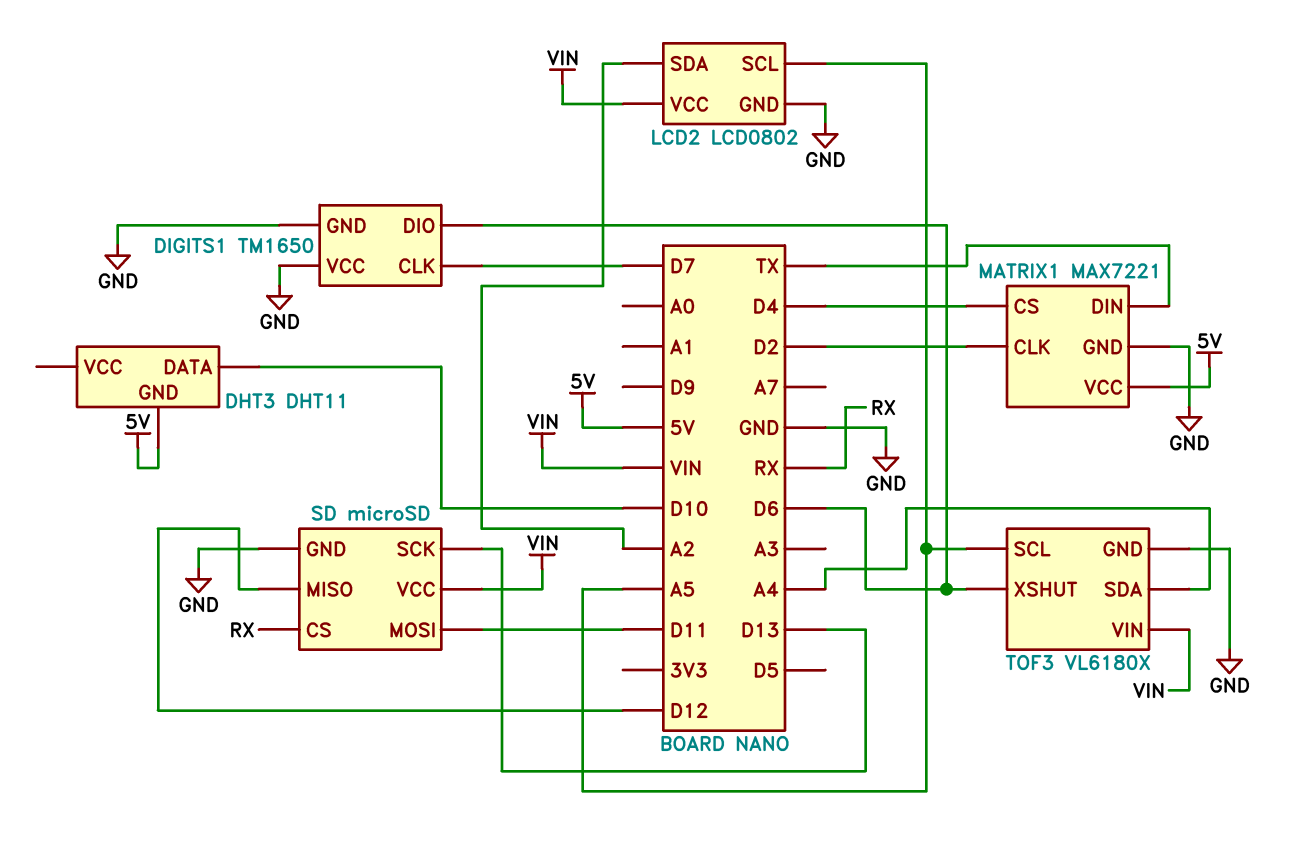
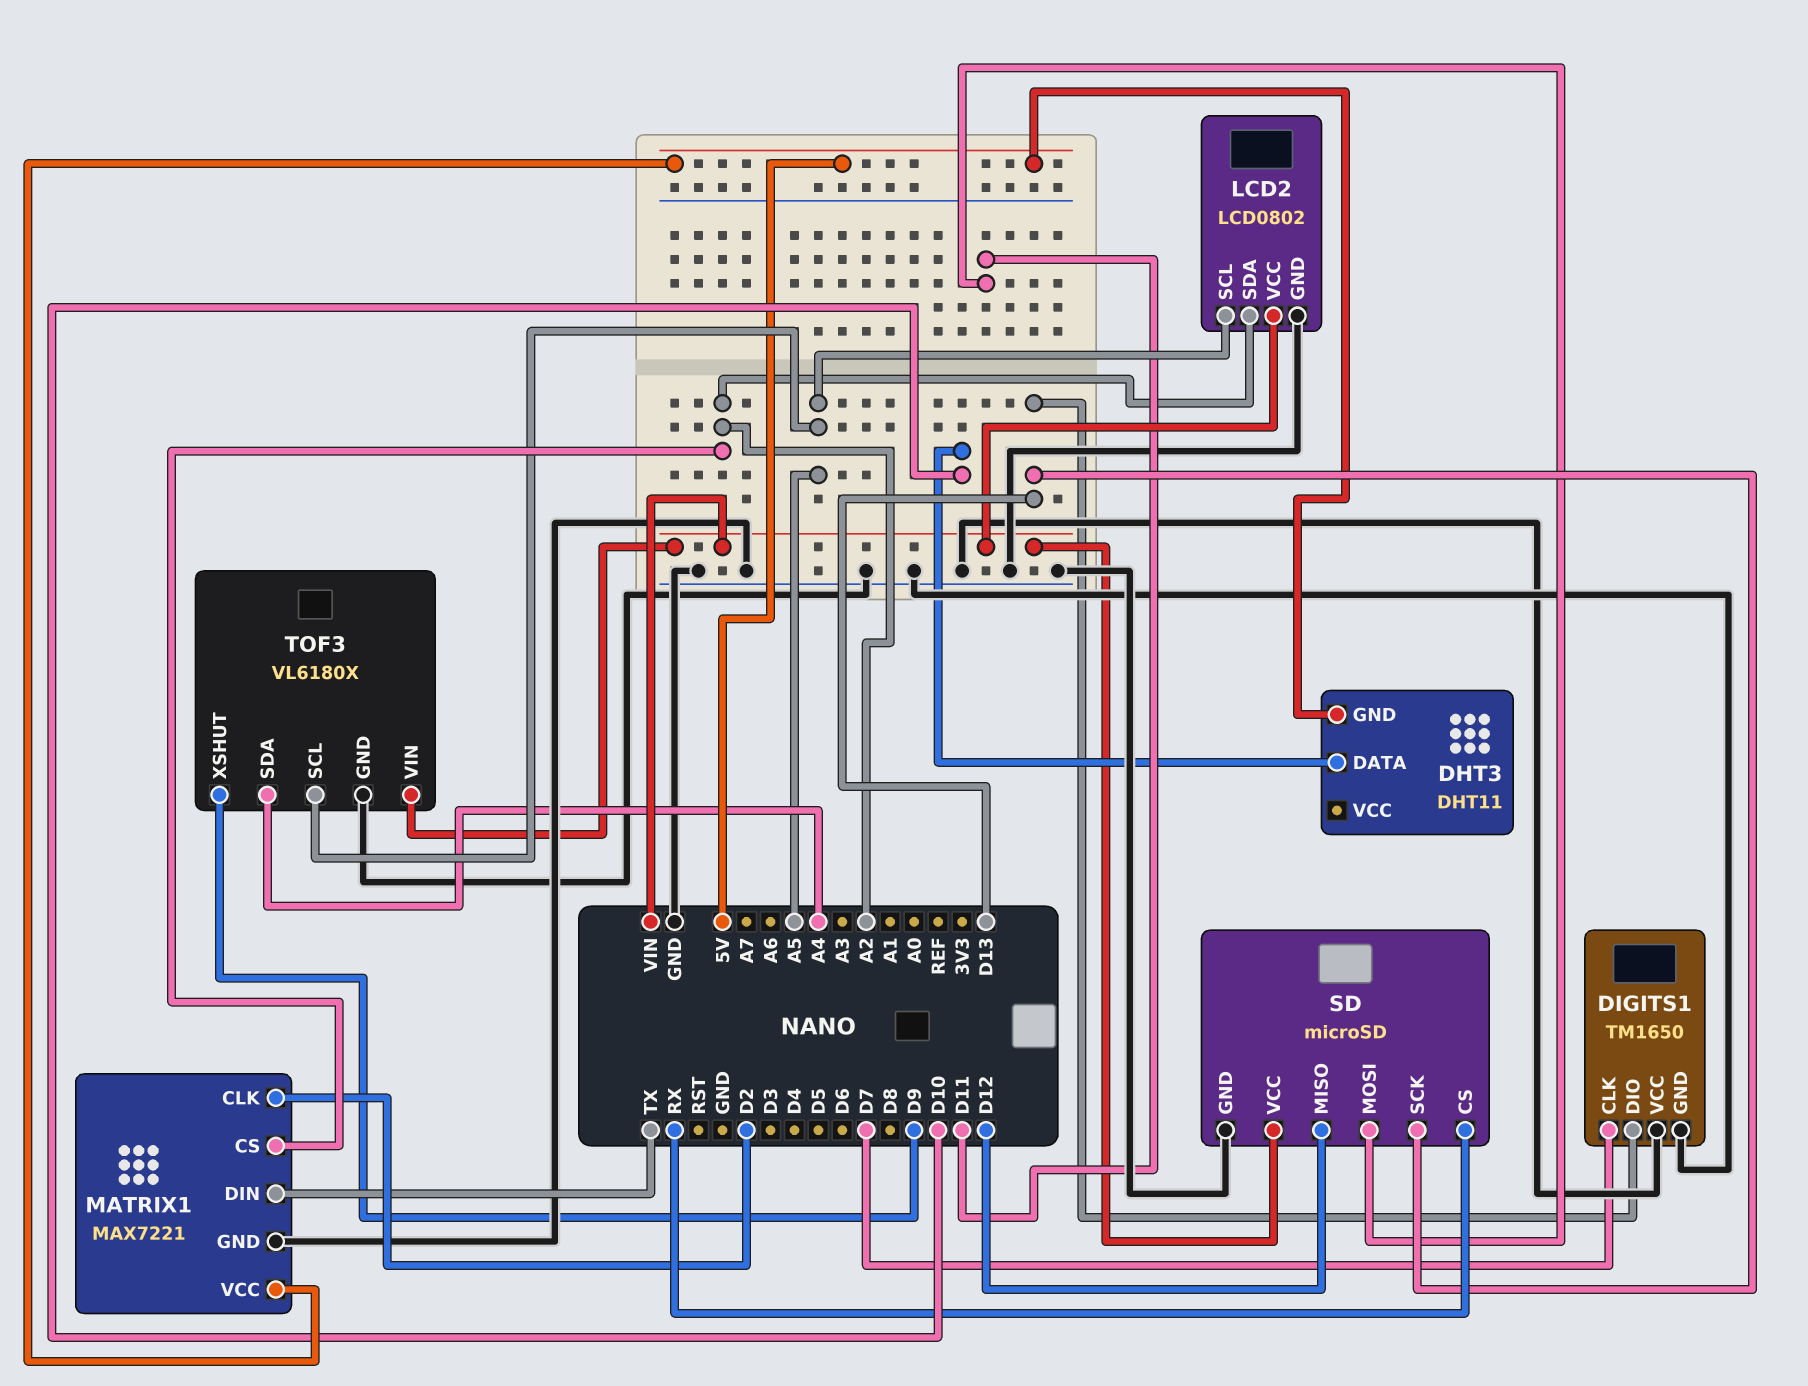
DIGITS1 pin DIO: D6 -> D13
MATRIX1 pin CS: D4 -> A2
TOF3 pin XSHUT: D6 -> D9

